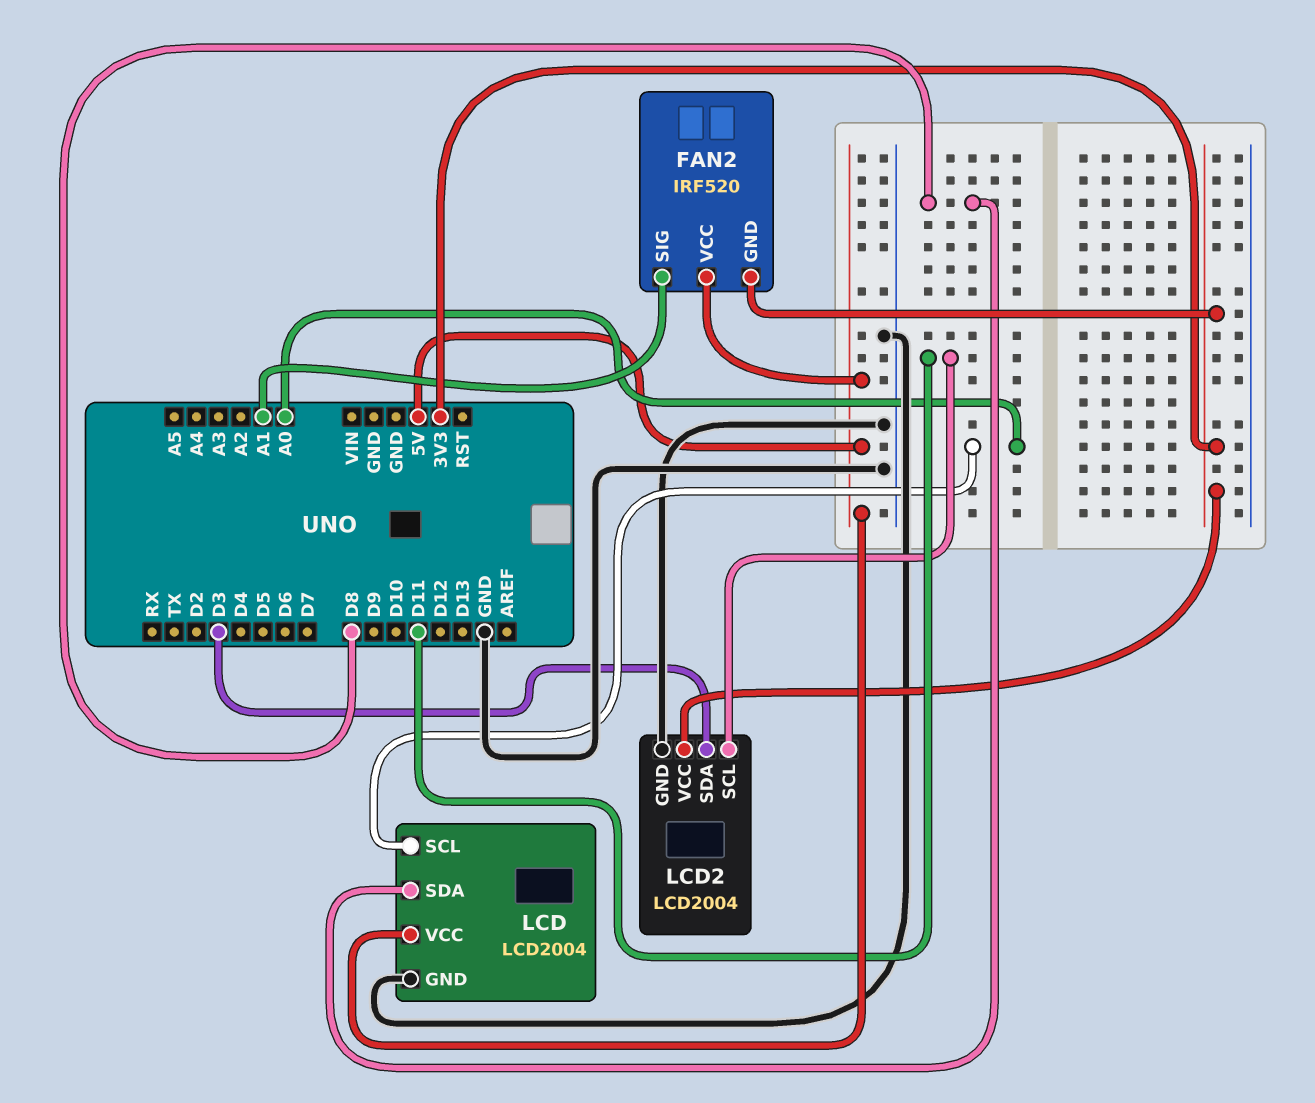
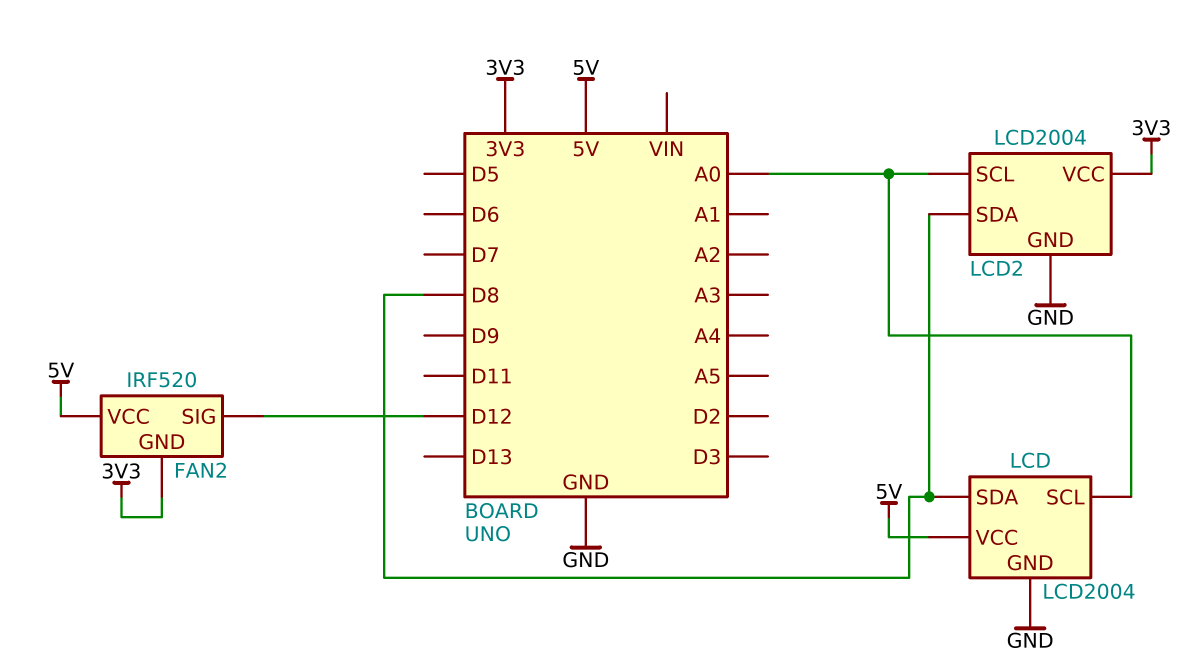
FAN2 pin SIG: A1 -> D12
LCD2 pin SCL: D11 -> A0
LCD2 pin SDA: D3 -> D8

